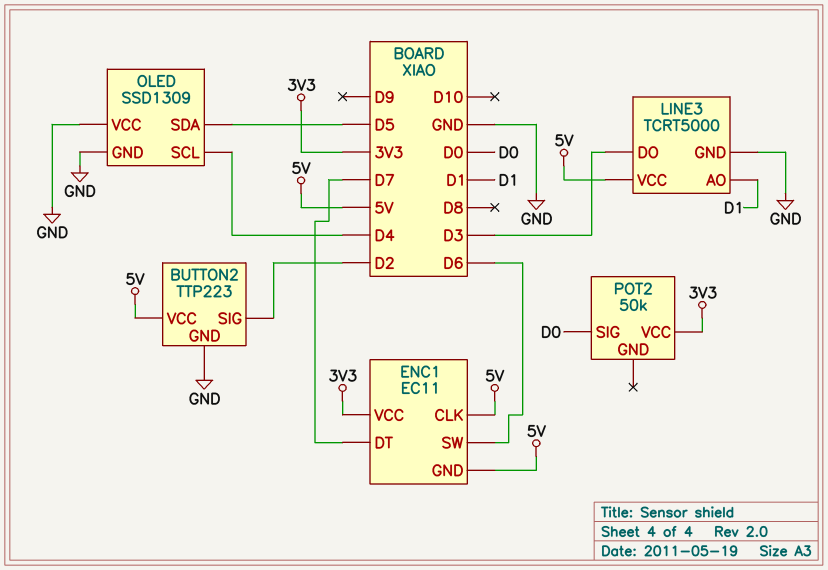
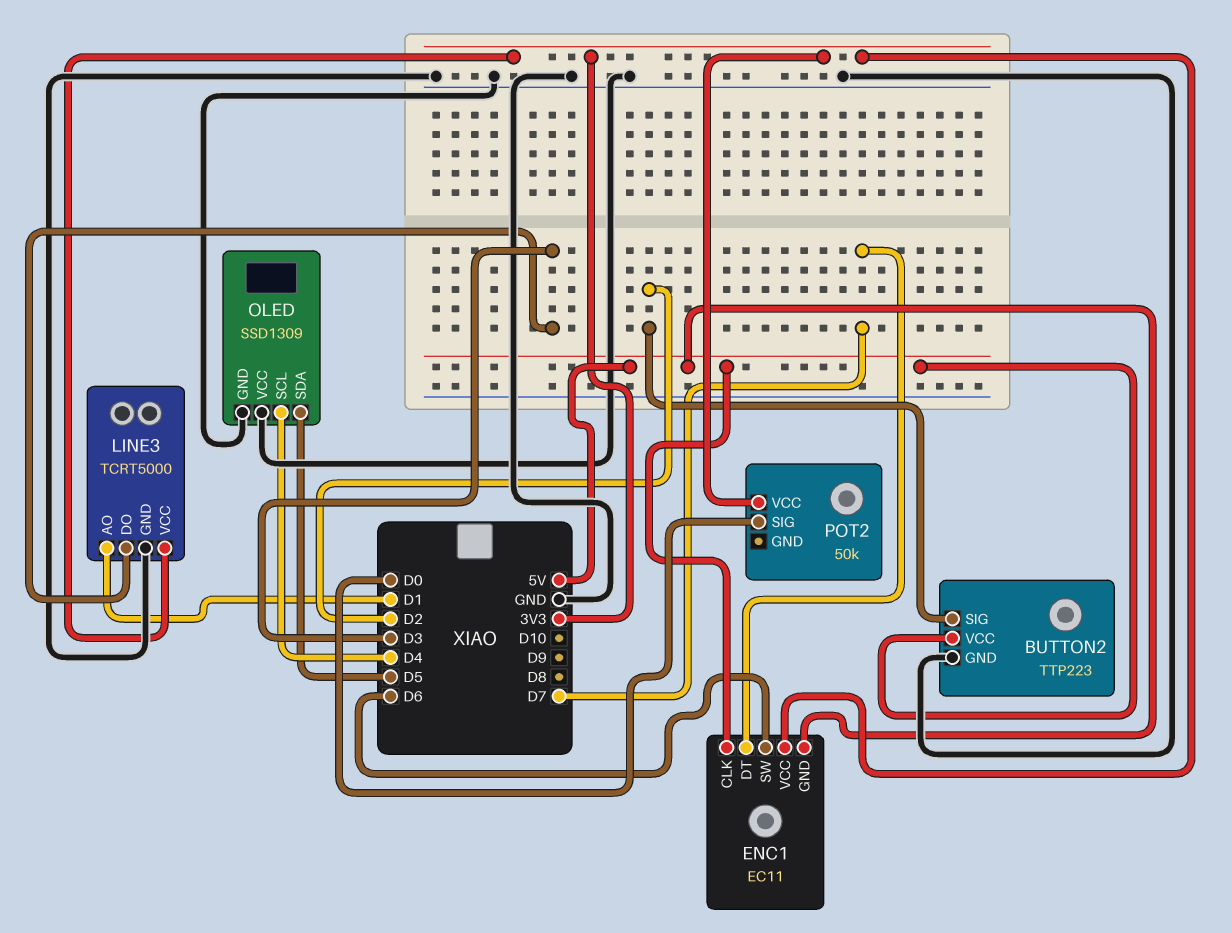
LINE3 pin VCC: 5V -> 3V3

